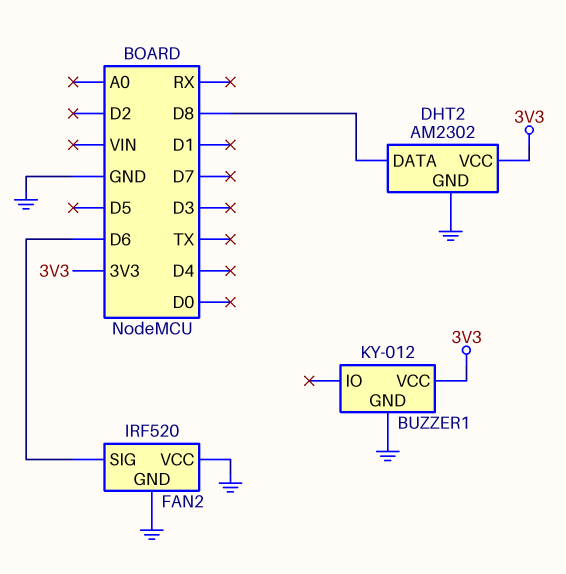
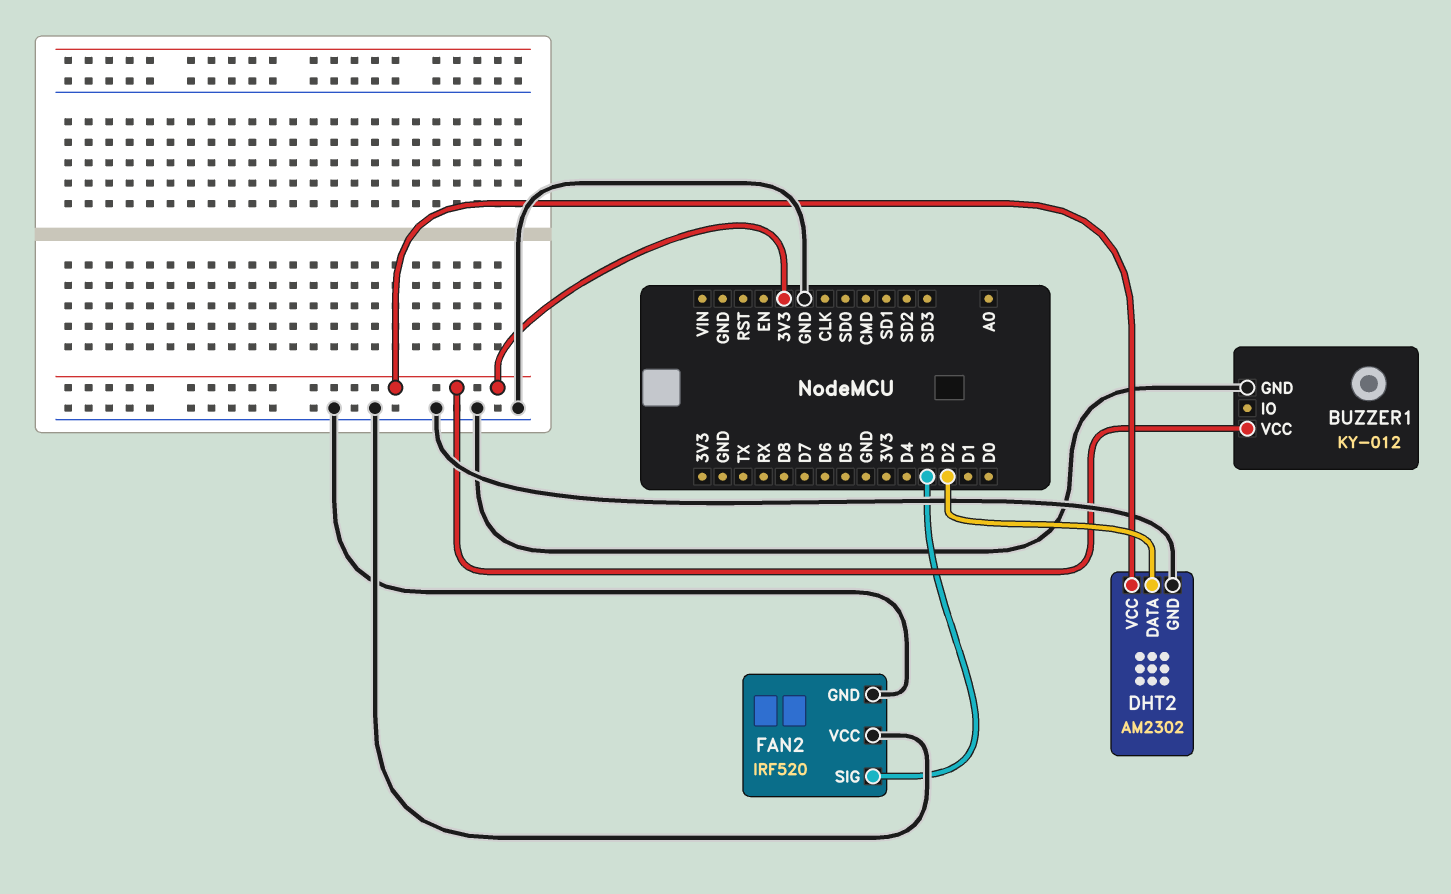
DHT2 pin DATA: D8 -> D2
FAN2 pin SIG: D6 -> D3

